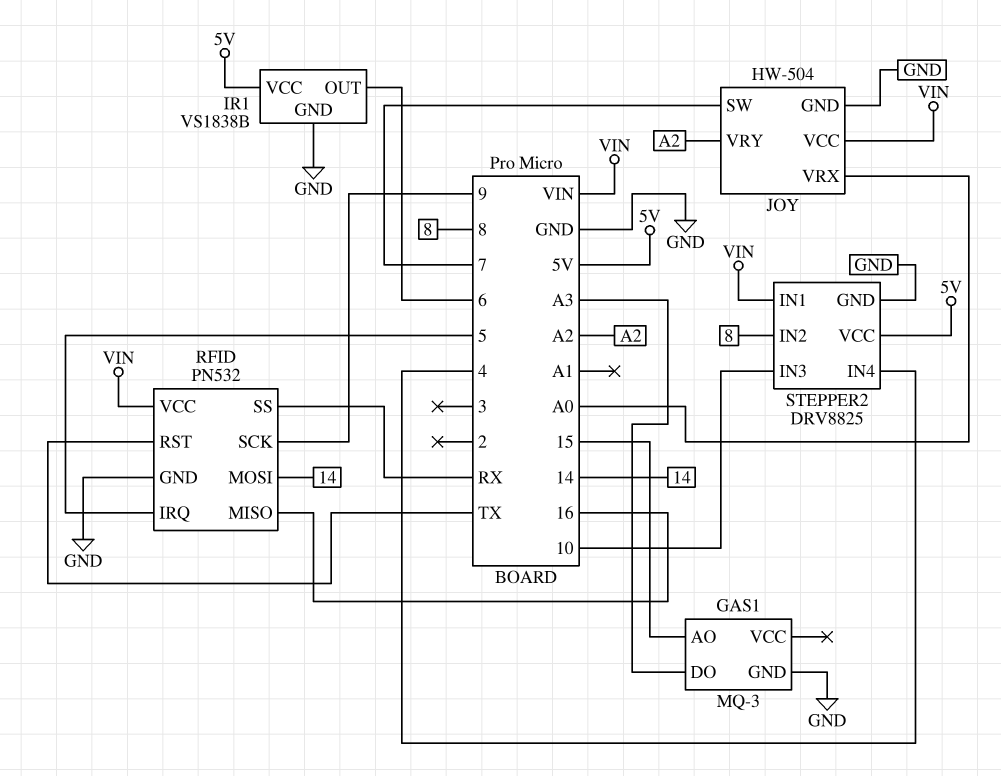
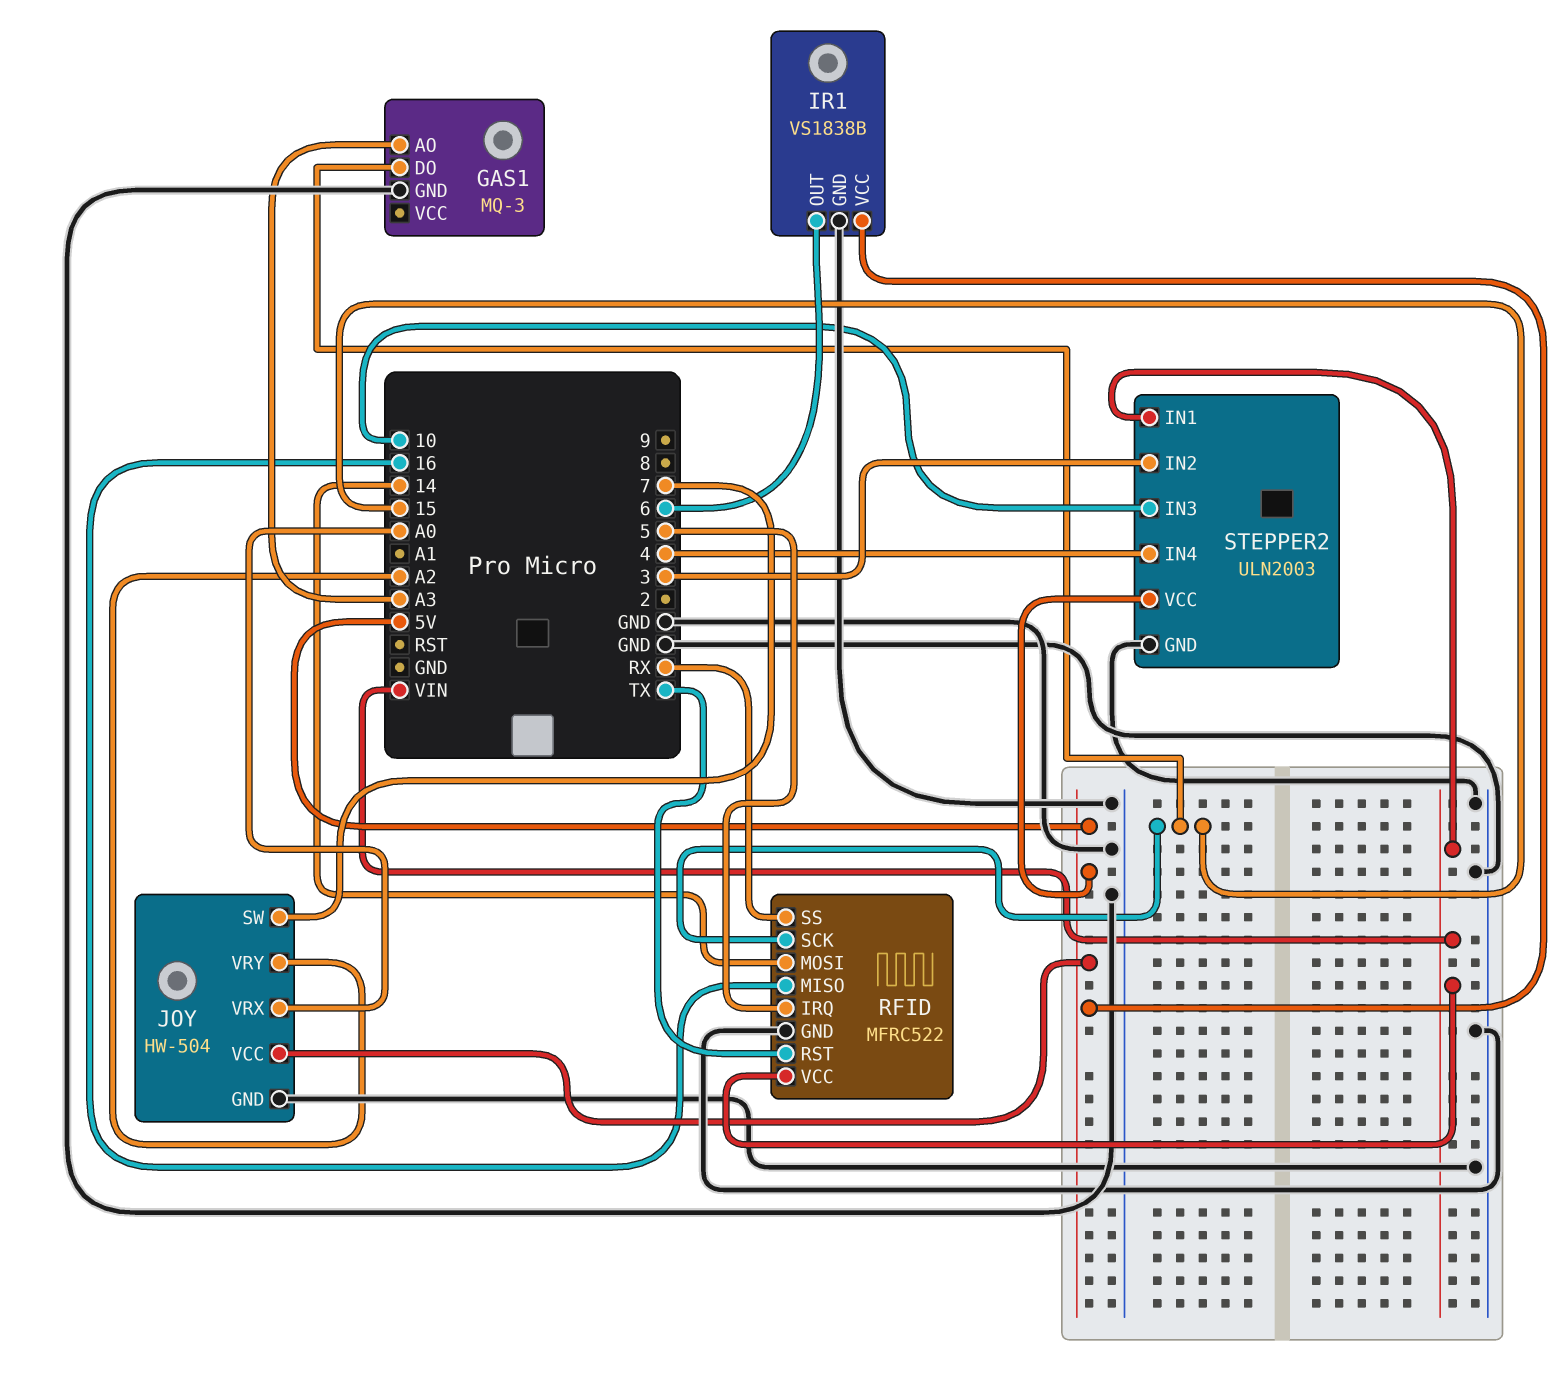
GAS1 pin AO: 15 -> A3
GAS1 pin DO: A3 -> 15
JOY pin VCC: VIN -> 5V
RFID: PN532 -> MFRC522
RFID pin SCK: 9 -> 15
STEPPER2: DRV8825 -> ULN2003
STEPPER2 pin IN2: 8 -> 3

